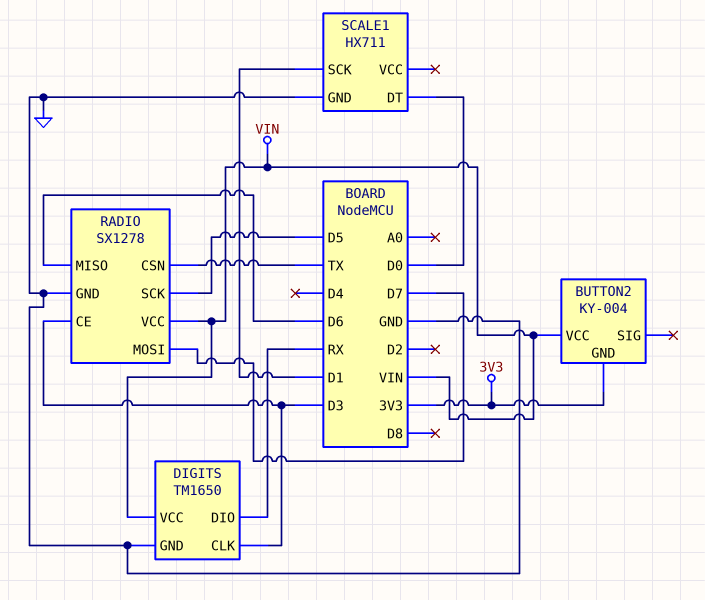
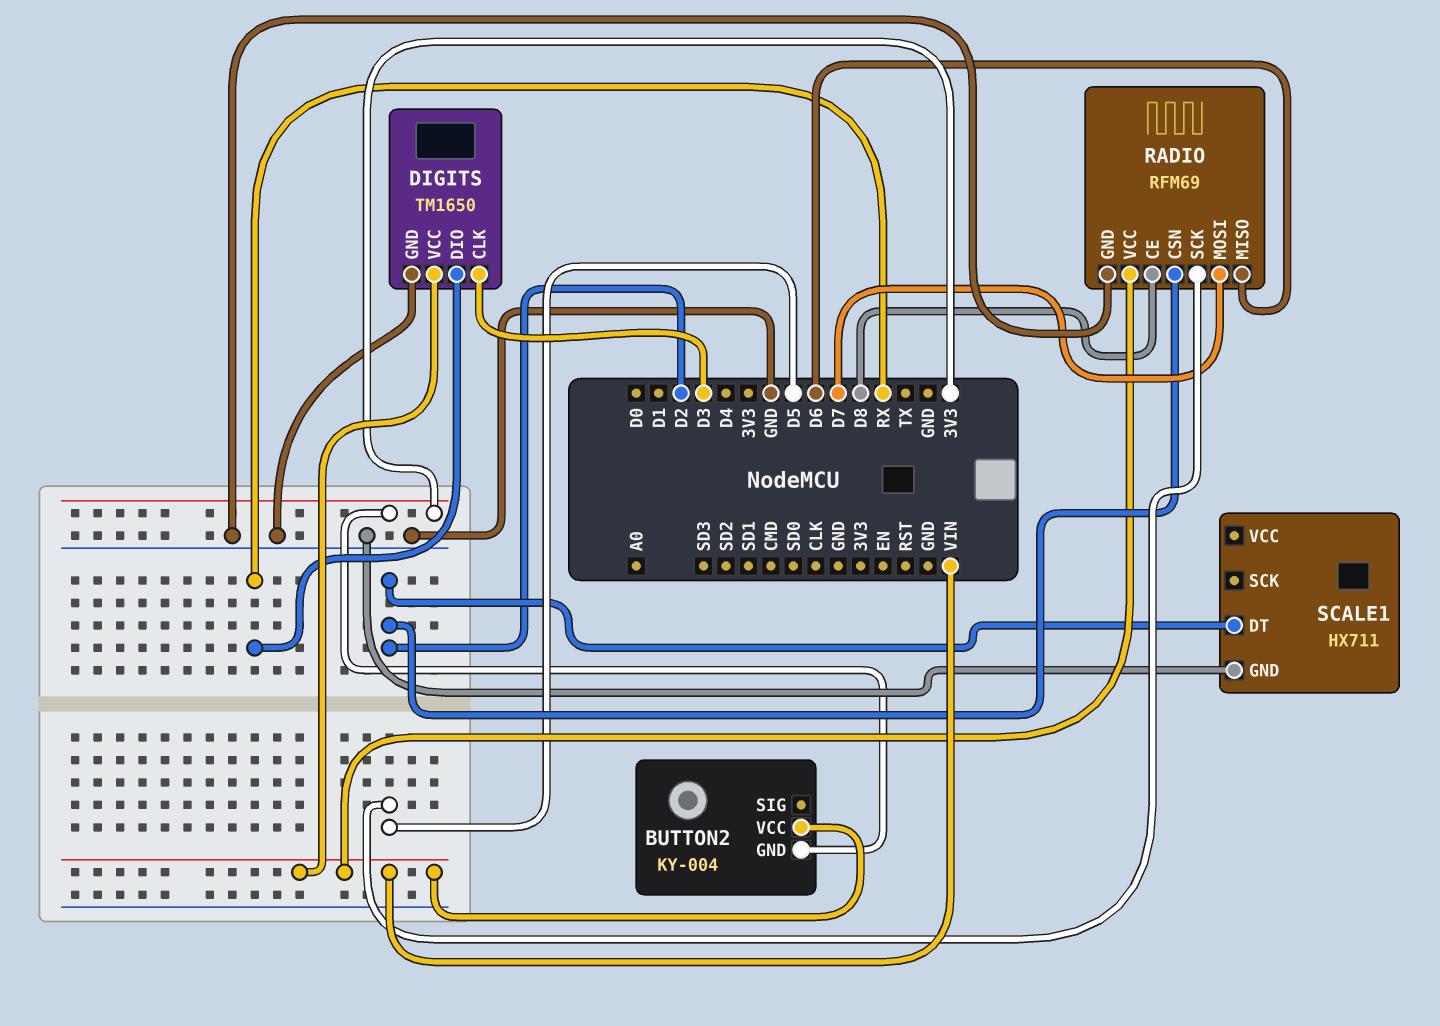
RADIO: SX1278 -> RFM69
RADIO pin CE: D3 -> D8
RADIO pin CSN: TX -> D2
SCALE1 pin DT: D0 -> D2
SCALE1 pin SCK: D1 -> none

